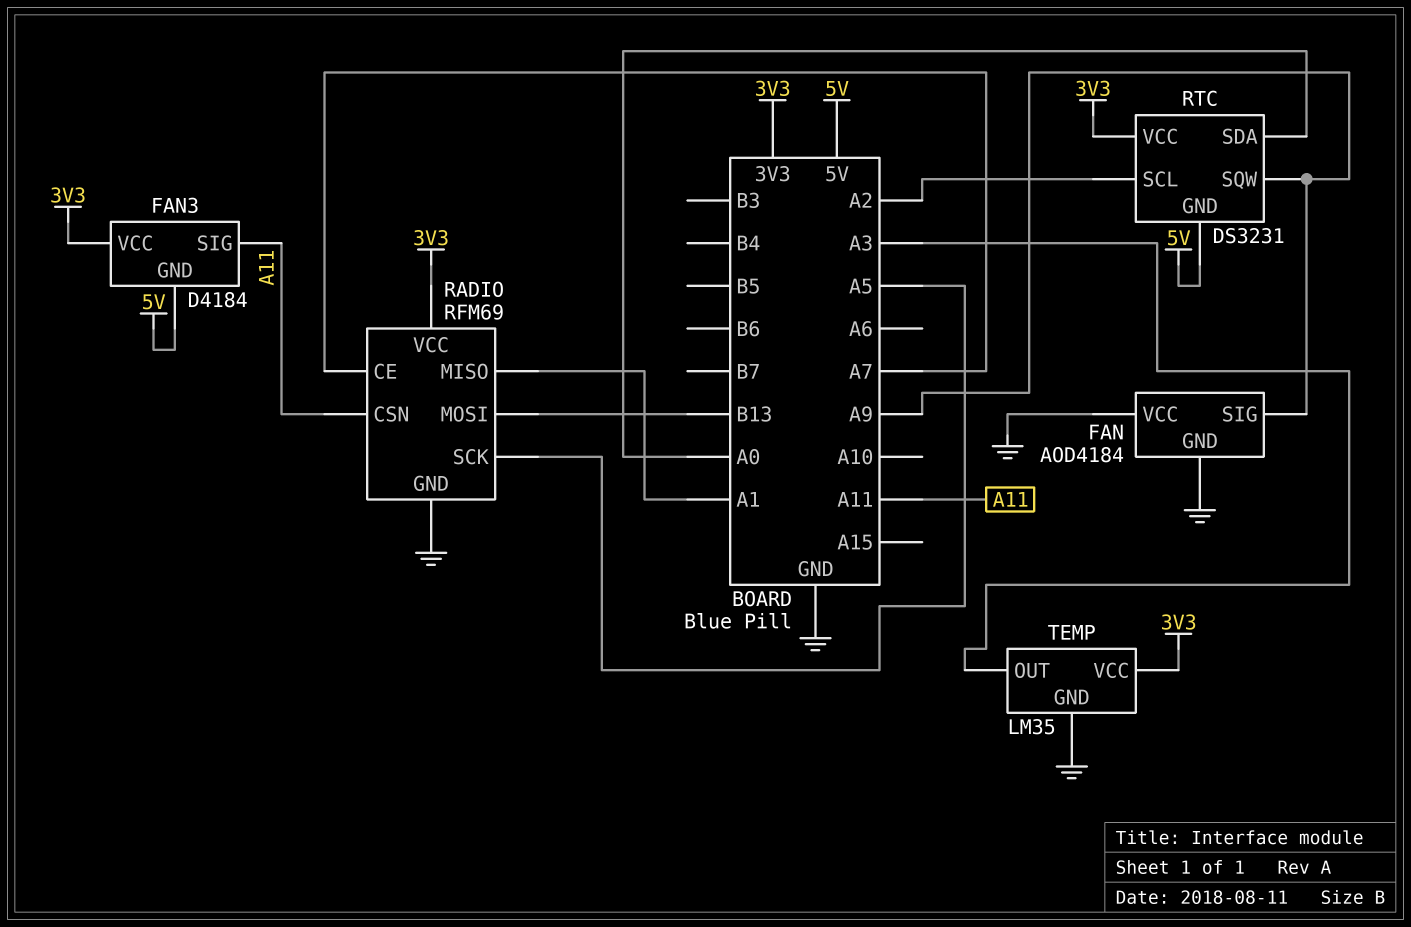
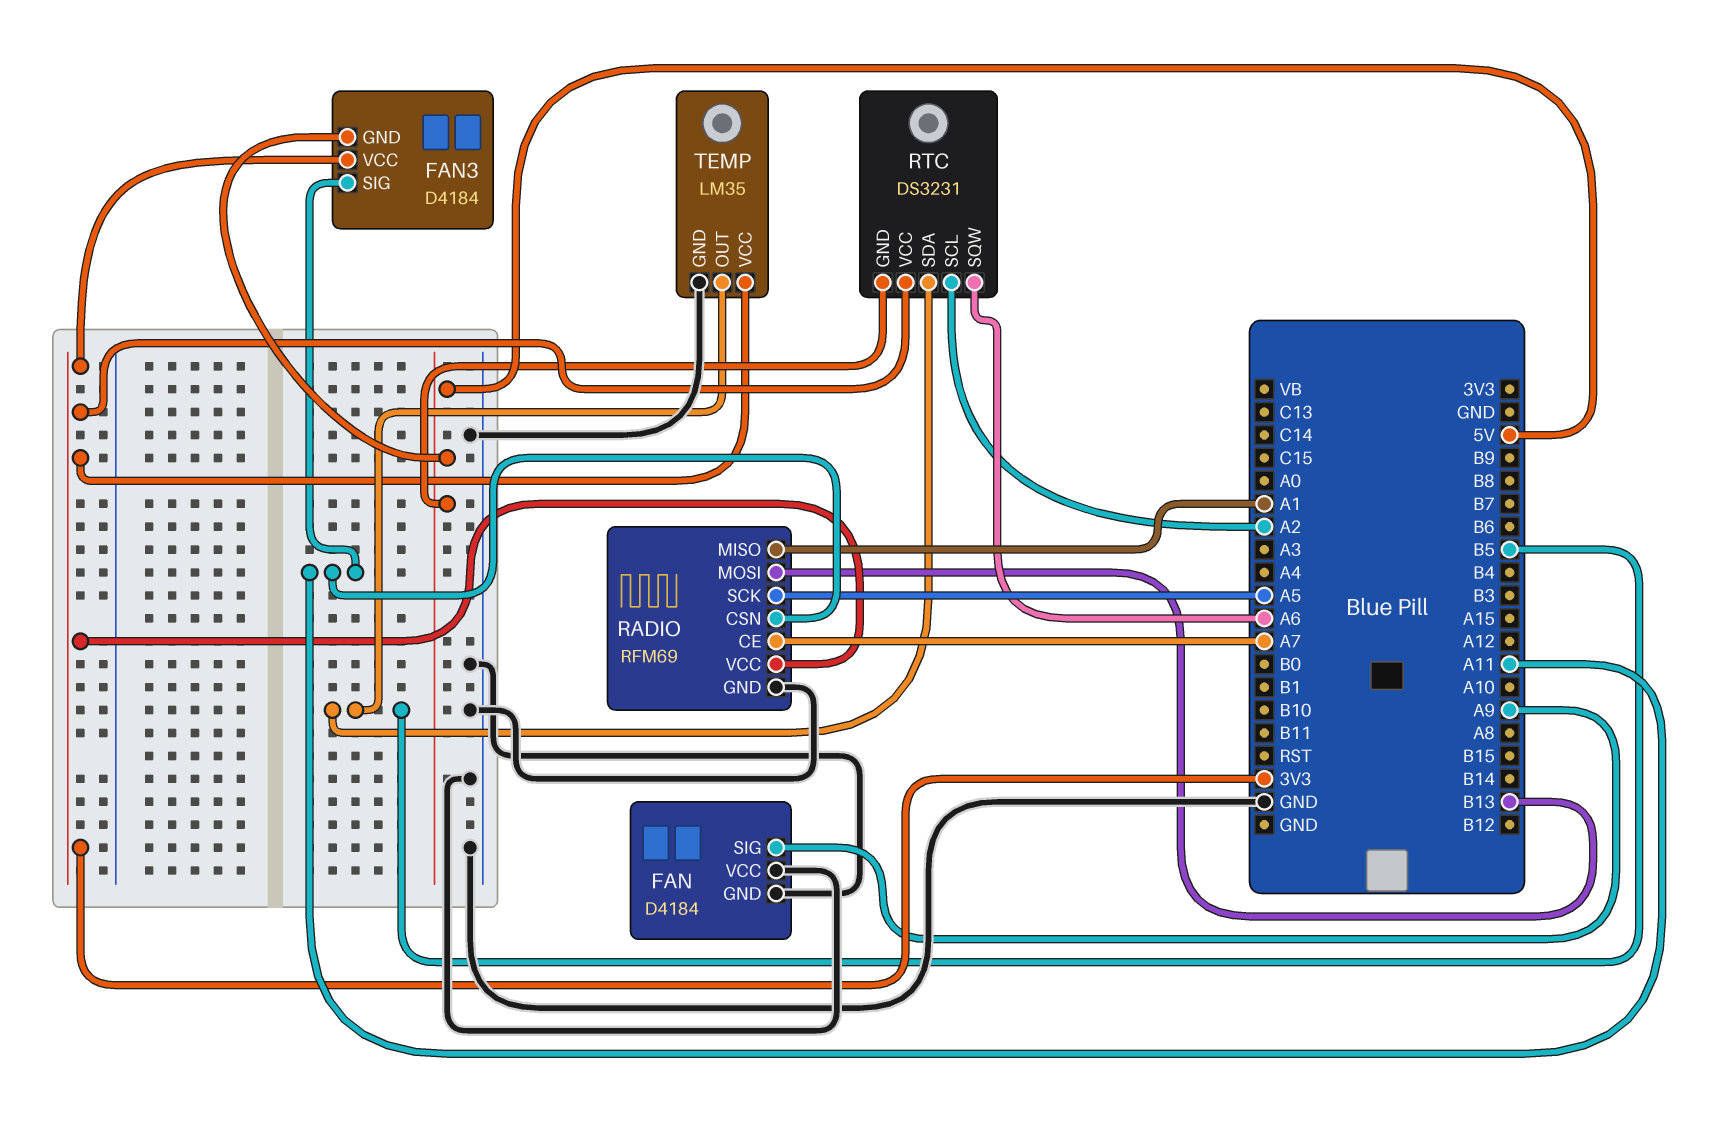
FAN: AOD4184 -> D4184
RTC pin SDA: A0 -> B5
RTC pin SQW: A9 -> A6
TEMP pin OUT: A3 -> B5

